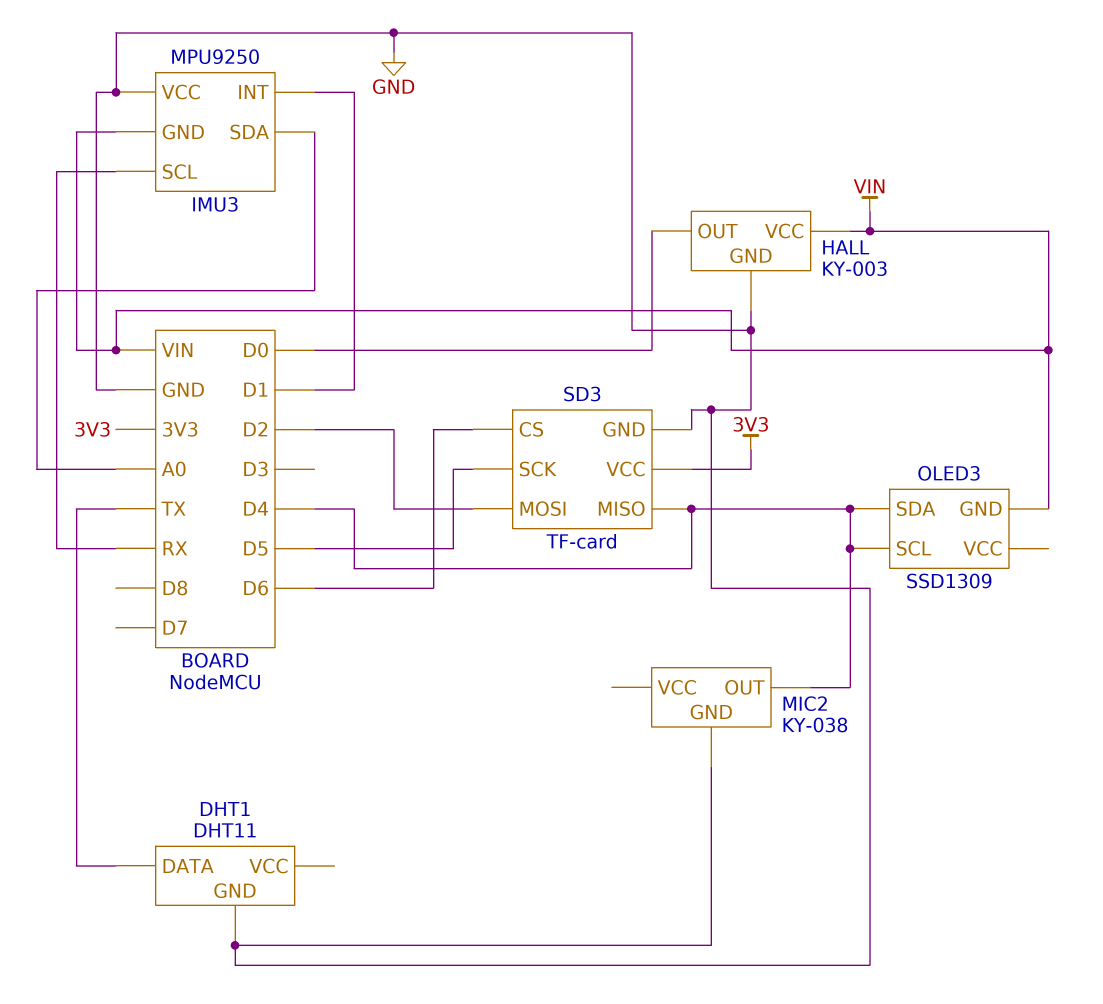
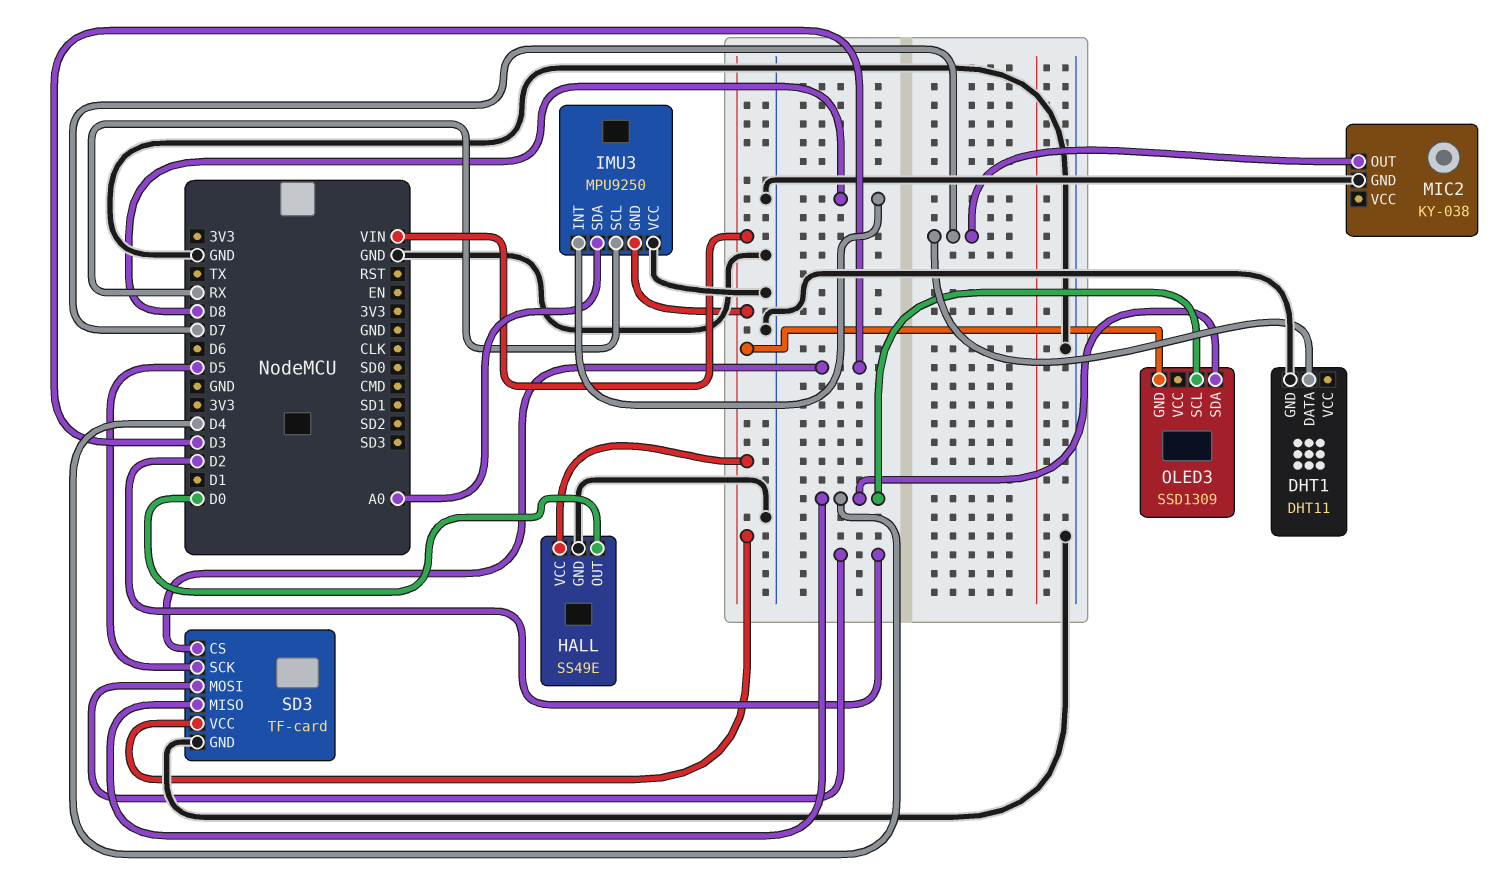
DHT1 pin DATA: TX -> D7
HALL: KY-003 -> SS49E
IMU3 pin INT: D1 -> D8
MIC2 pin OUT: D4 -> D7
SD3 pin CS: D6 -> D3
SD3 pin VCC: 3V3 -> VIN

